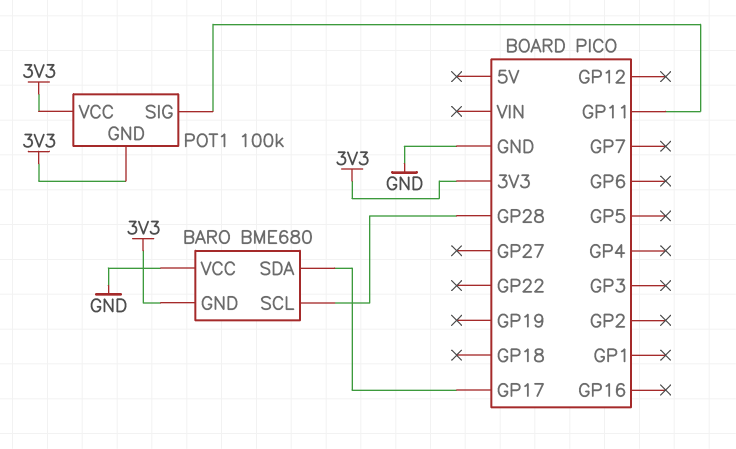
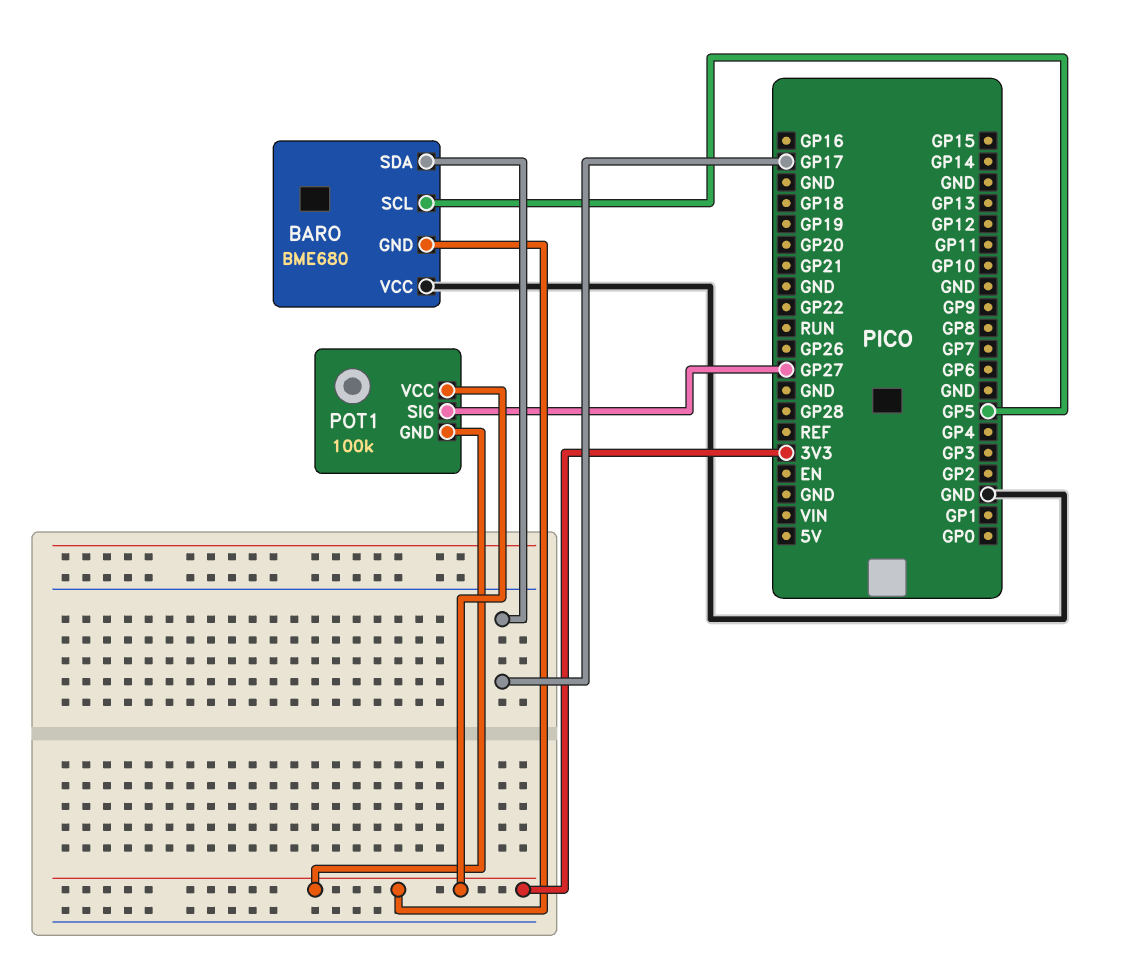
BARO pin SCL: GP28 -> GP5
POT1 pin SIG: GP11 -> GP27

